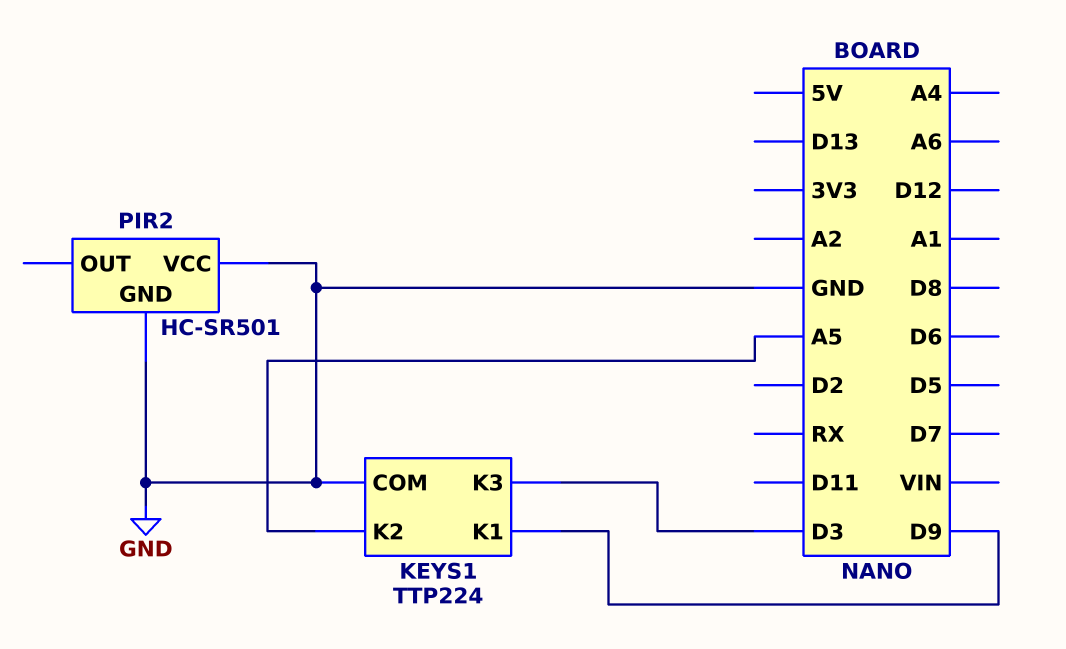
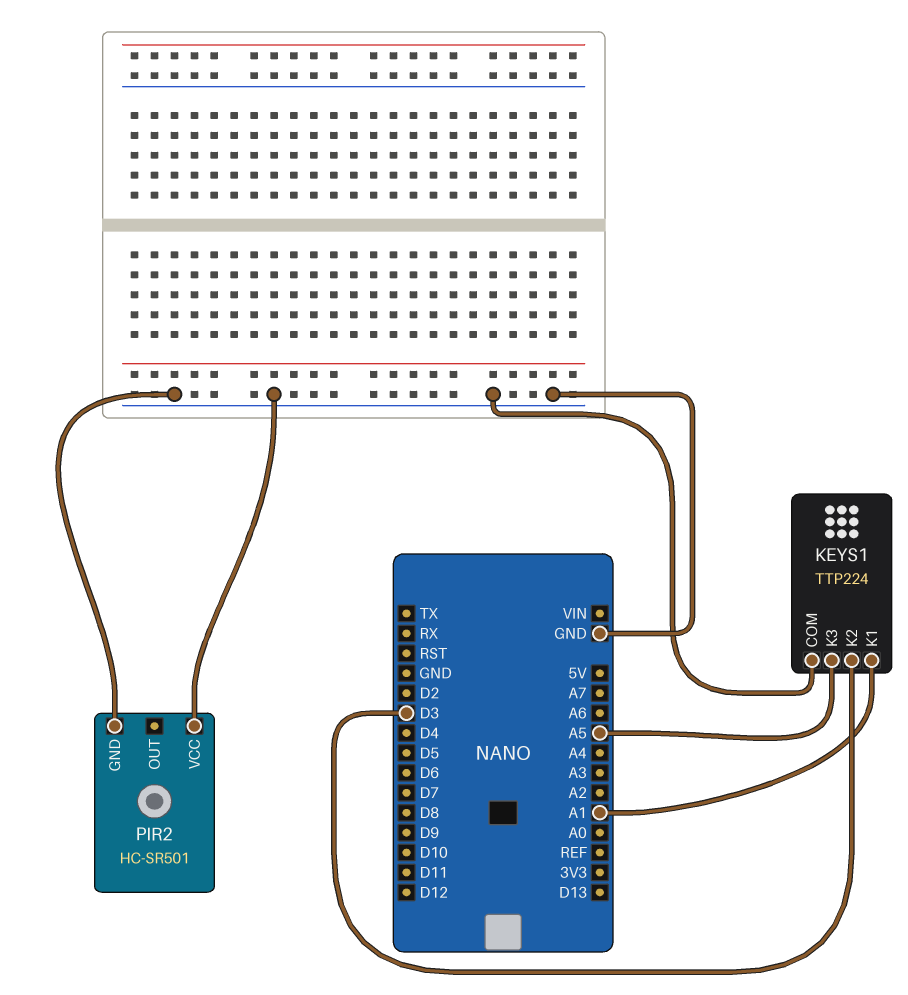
KEYS1 pin K1: D9 -> A1
KEYS1 pin K2: A5 -> D3
KEYS1 pin K3: D3 -> A5

